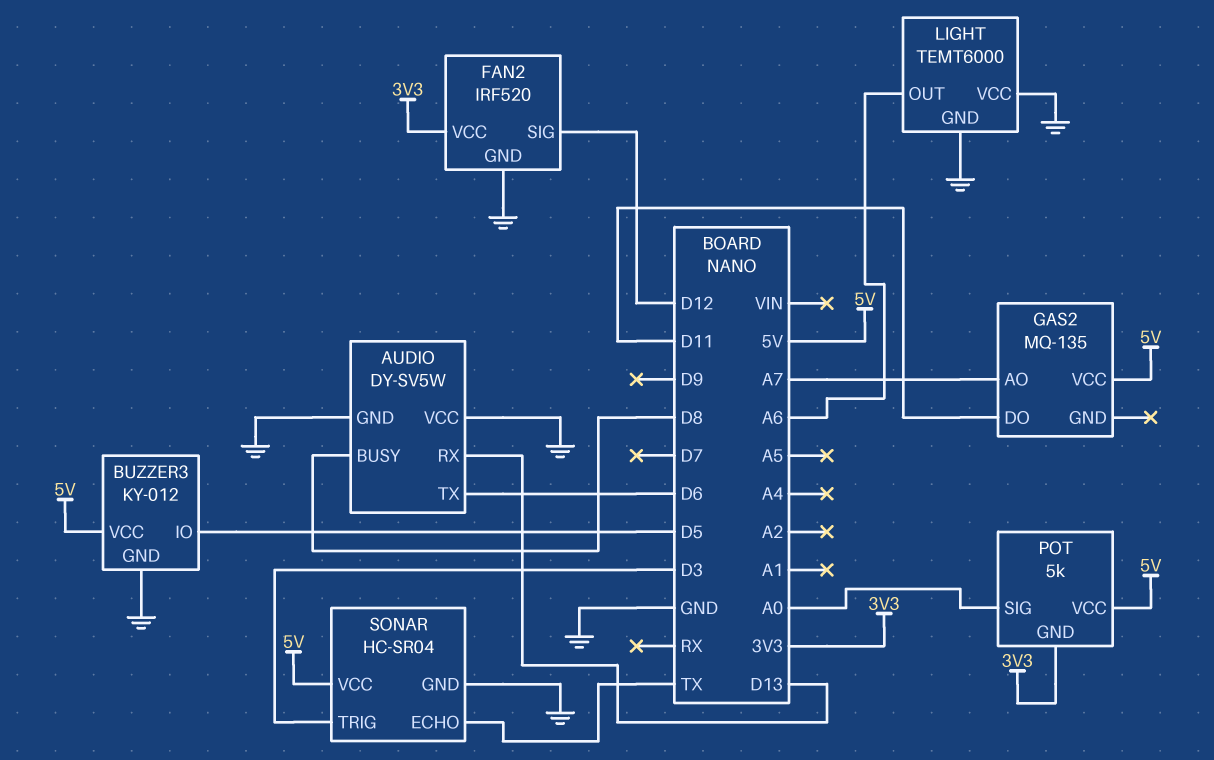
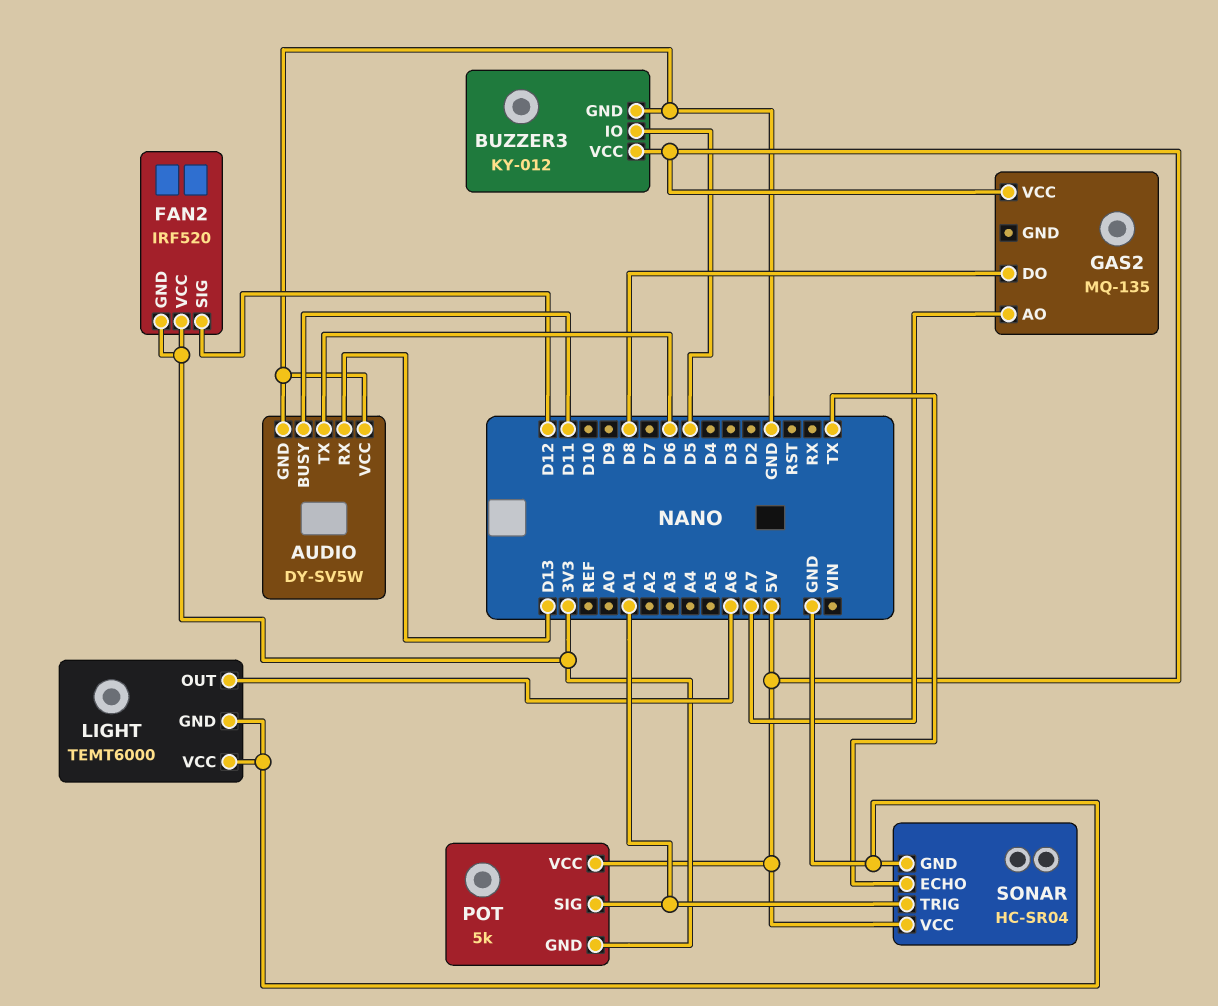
AUDIO pin BUSY: D8 -> D11
FAN2 pin GND: GND -> 3V3
GAS2 pin DO: D11 -> D8
POT pin SIG: A0 -> A1
SONAR pin TRIG: D3 -> A1

